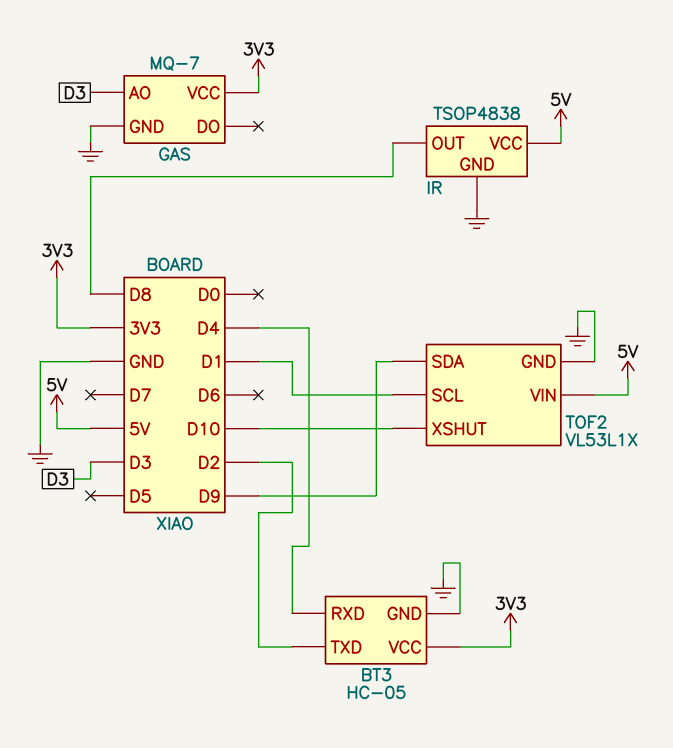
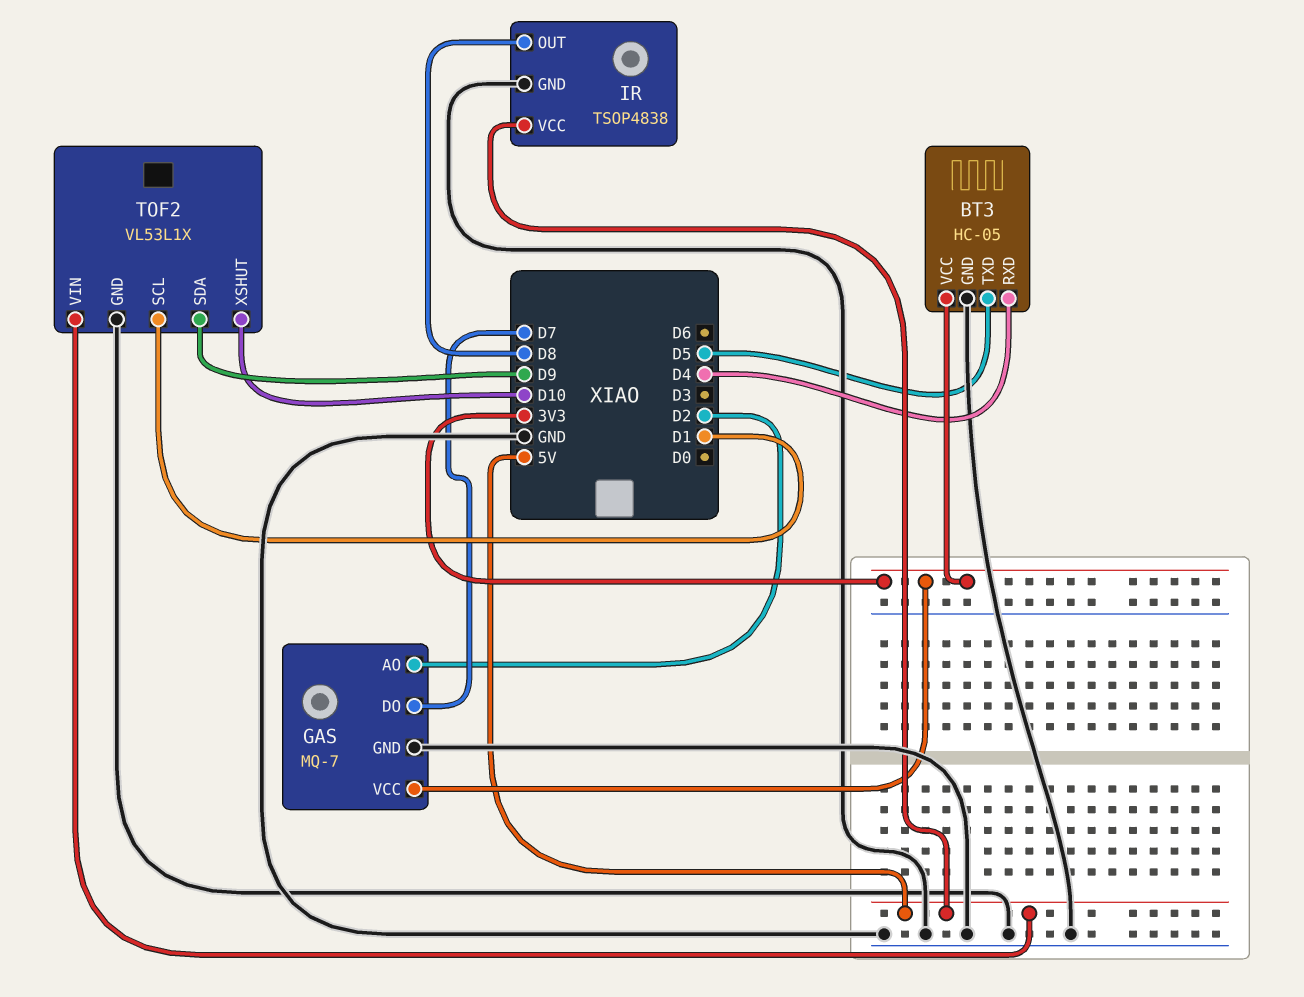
BT3 pin TXD: D2 -> D5
GAS pin AO: D3 -> D2
GAS pin DO: none -> D7

